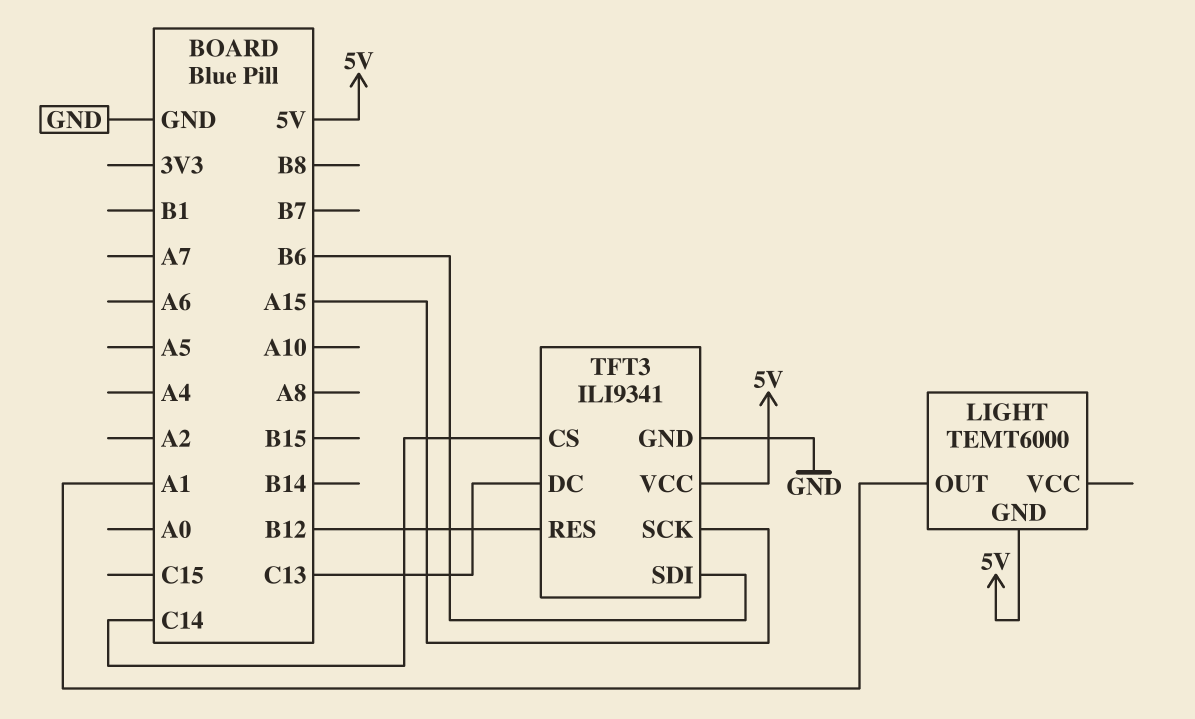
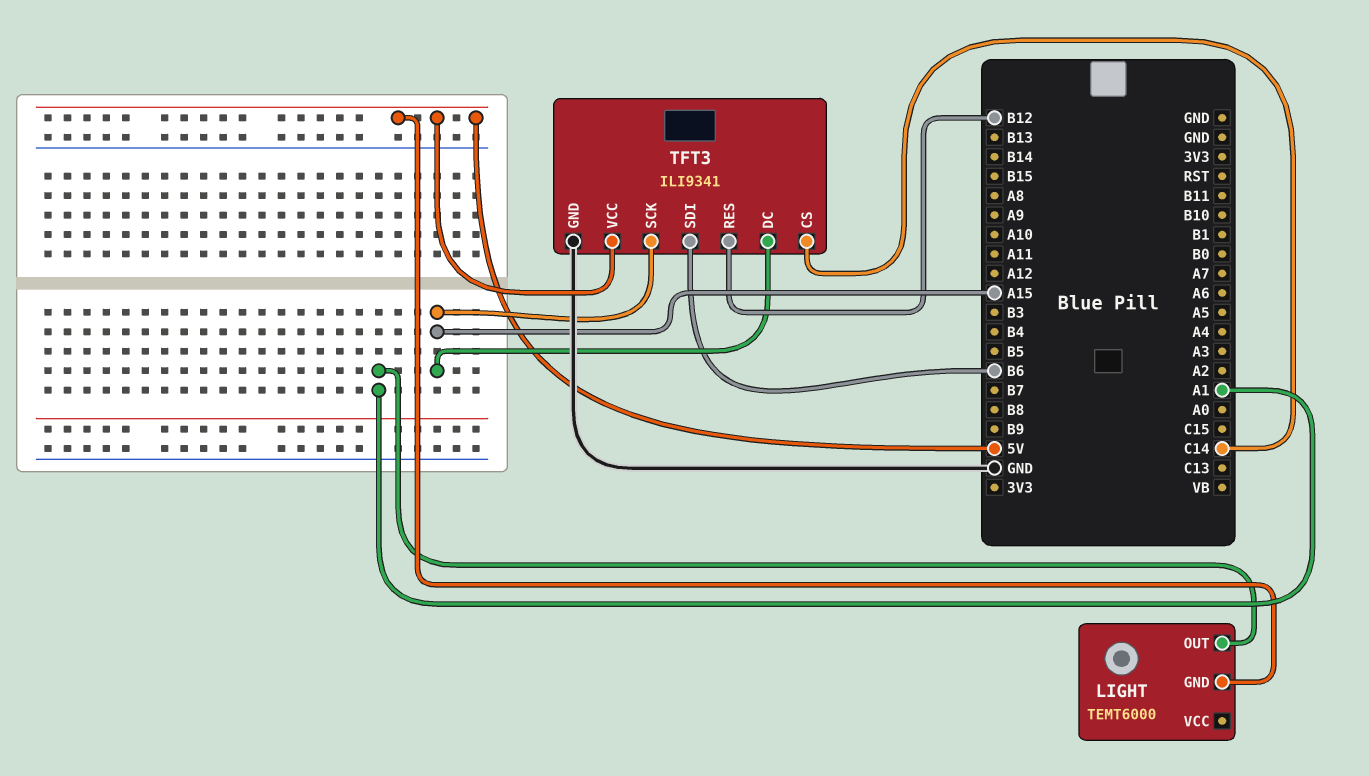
TFT3 pin DC: C13 -> A15

